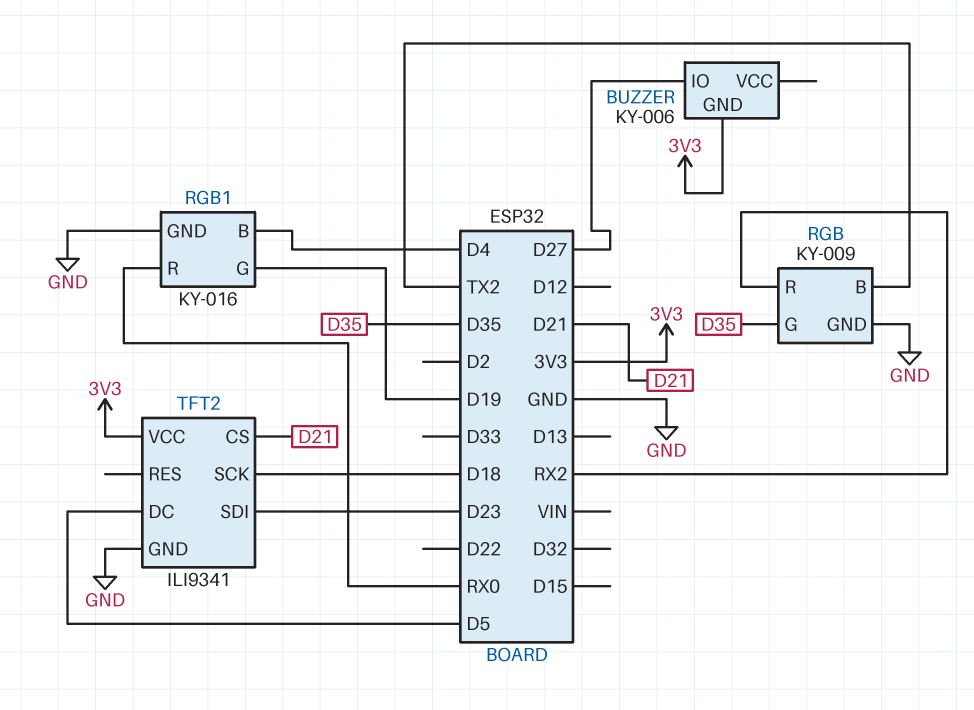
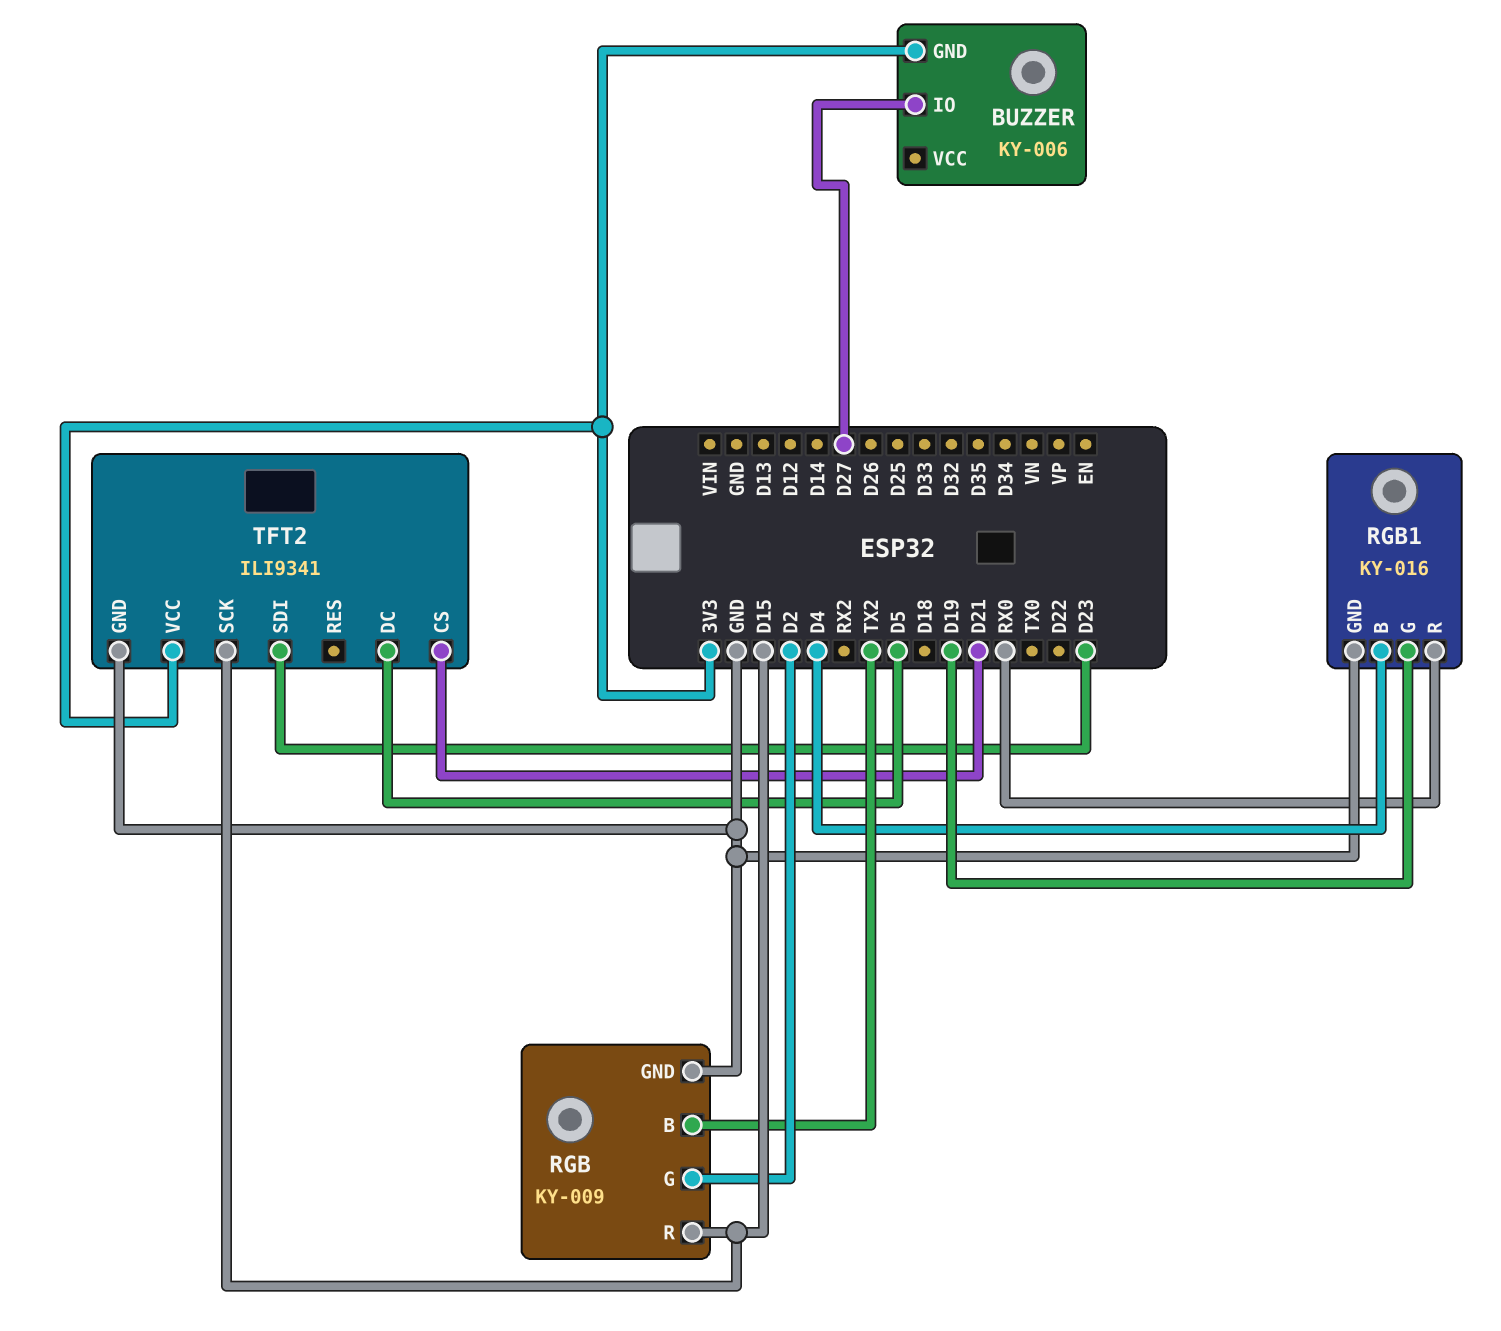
RGB pin G: D35 -> D2
RGB pin R: RX2 -> D15
TFT2 pin SCK: D18 -> D15

